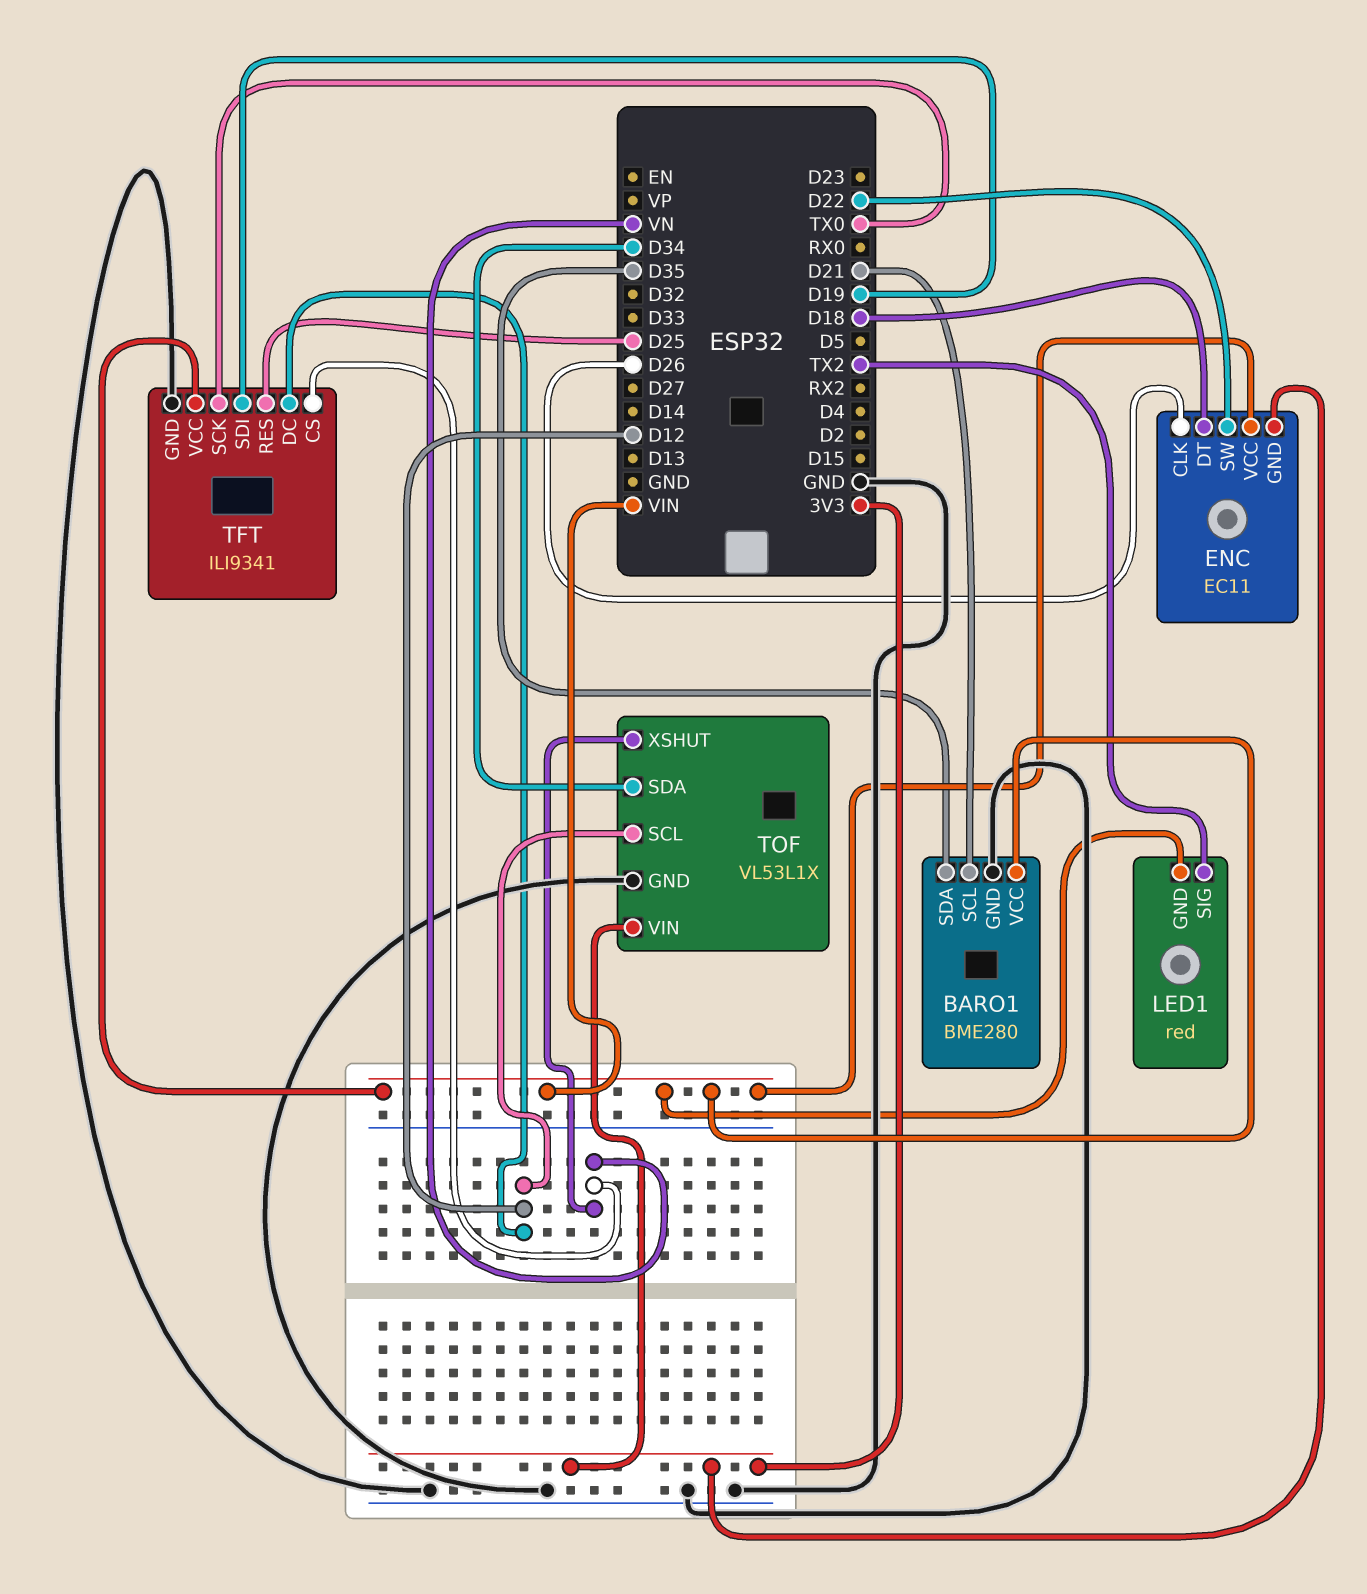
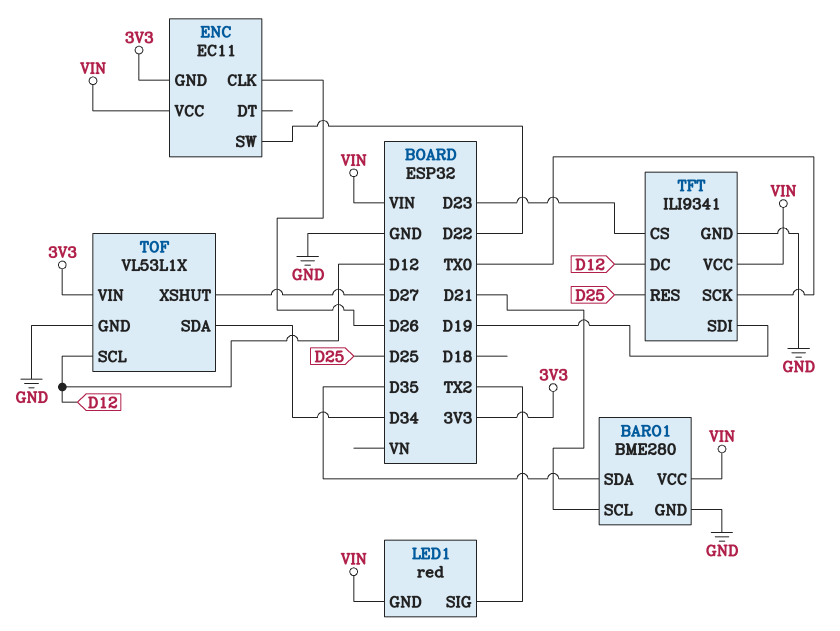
ENC pin DT: D18 -> none
TFT pin CS: VN -> D23
TOF pin XSHUT: VN -> D27

